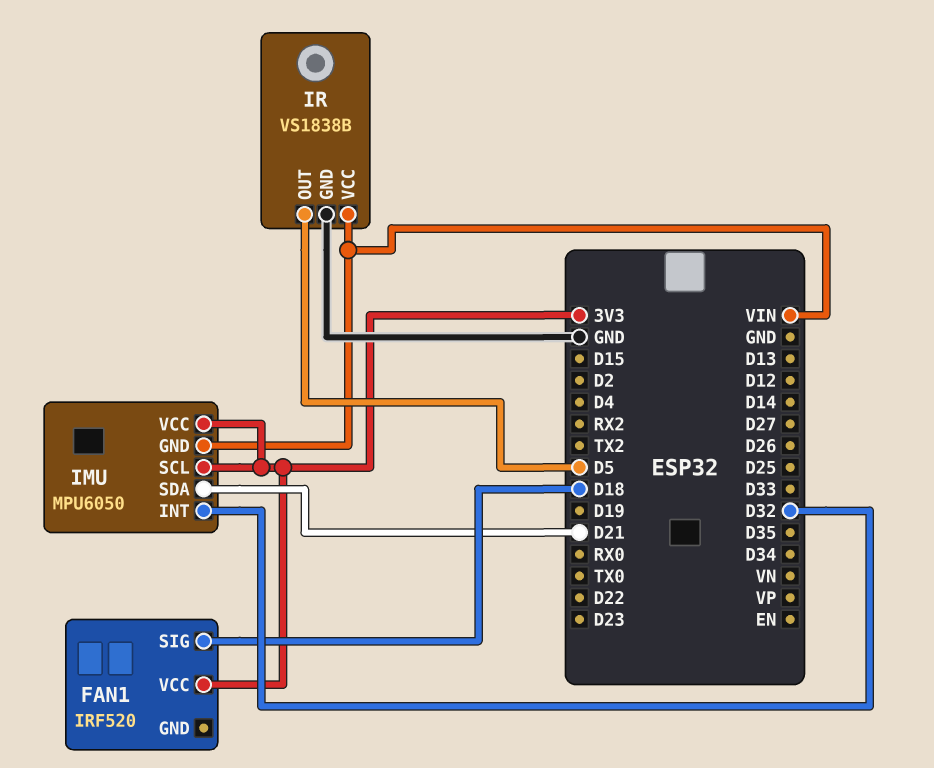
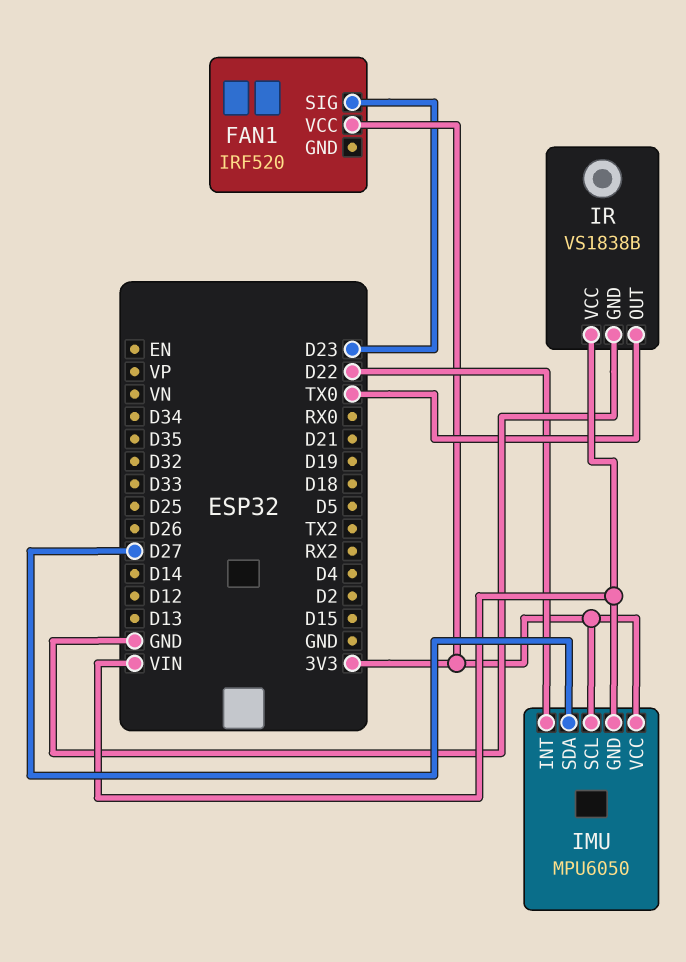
FAN1 pin SIG: D18 -> D23
IMU pin INT: D32 -> D22
IMU pin SDA: D21 -> D27
IR pin OUT: D5 -> TX0

